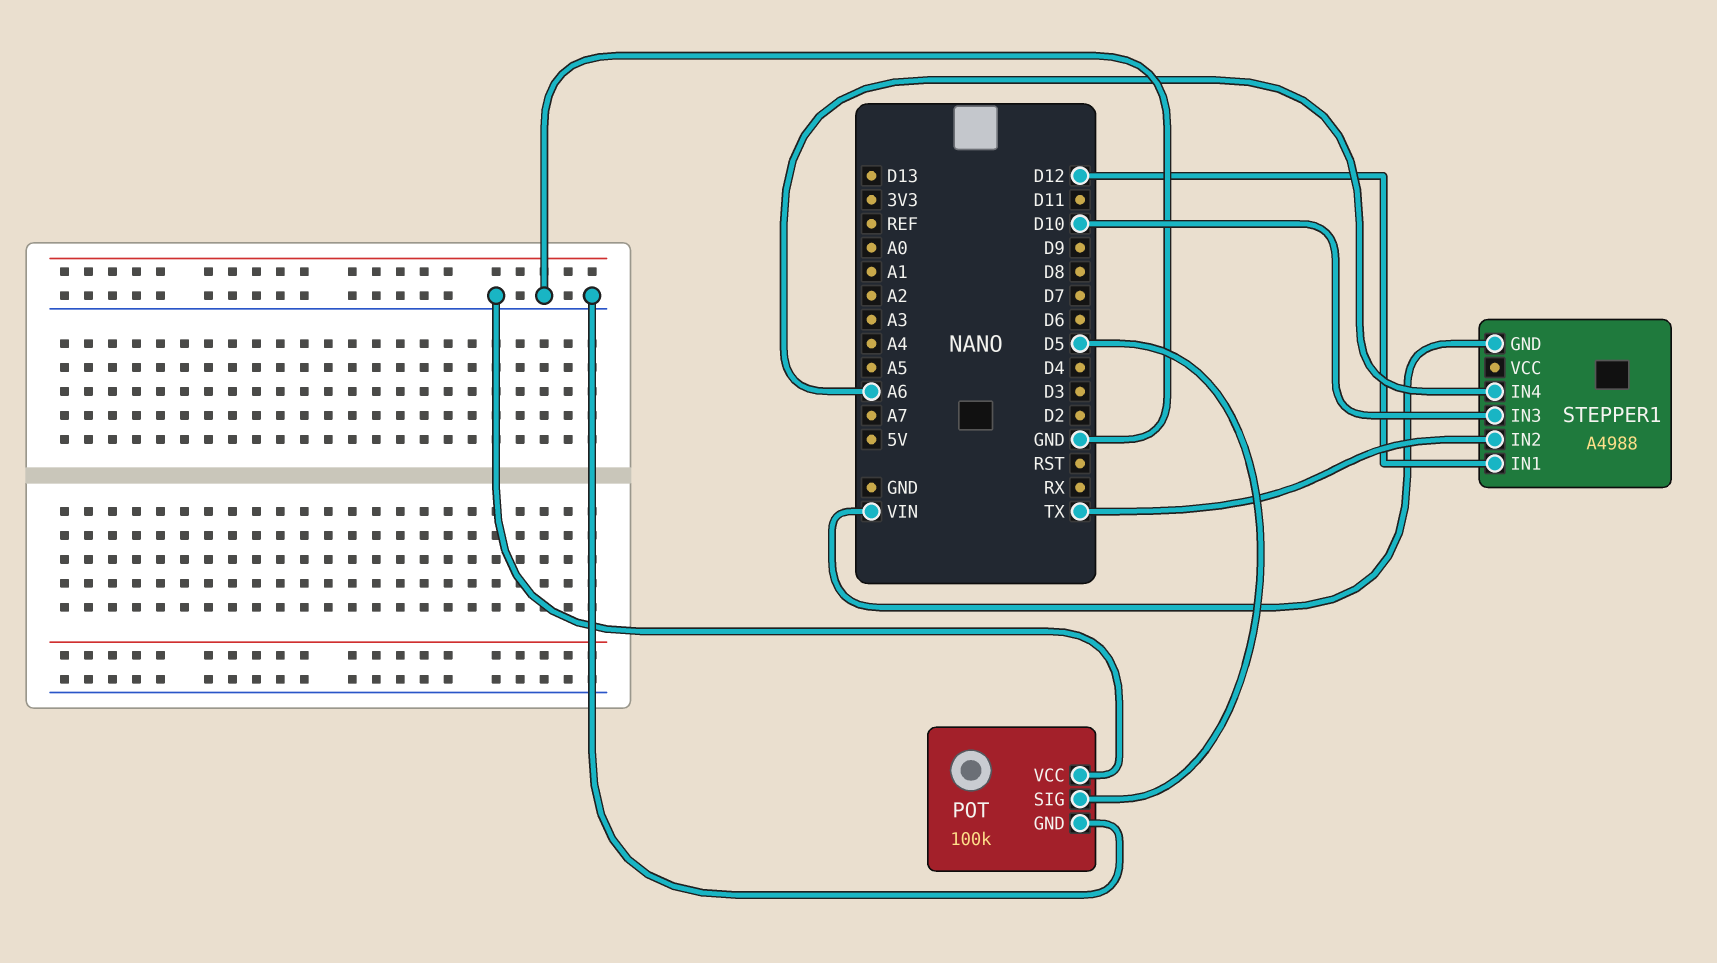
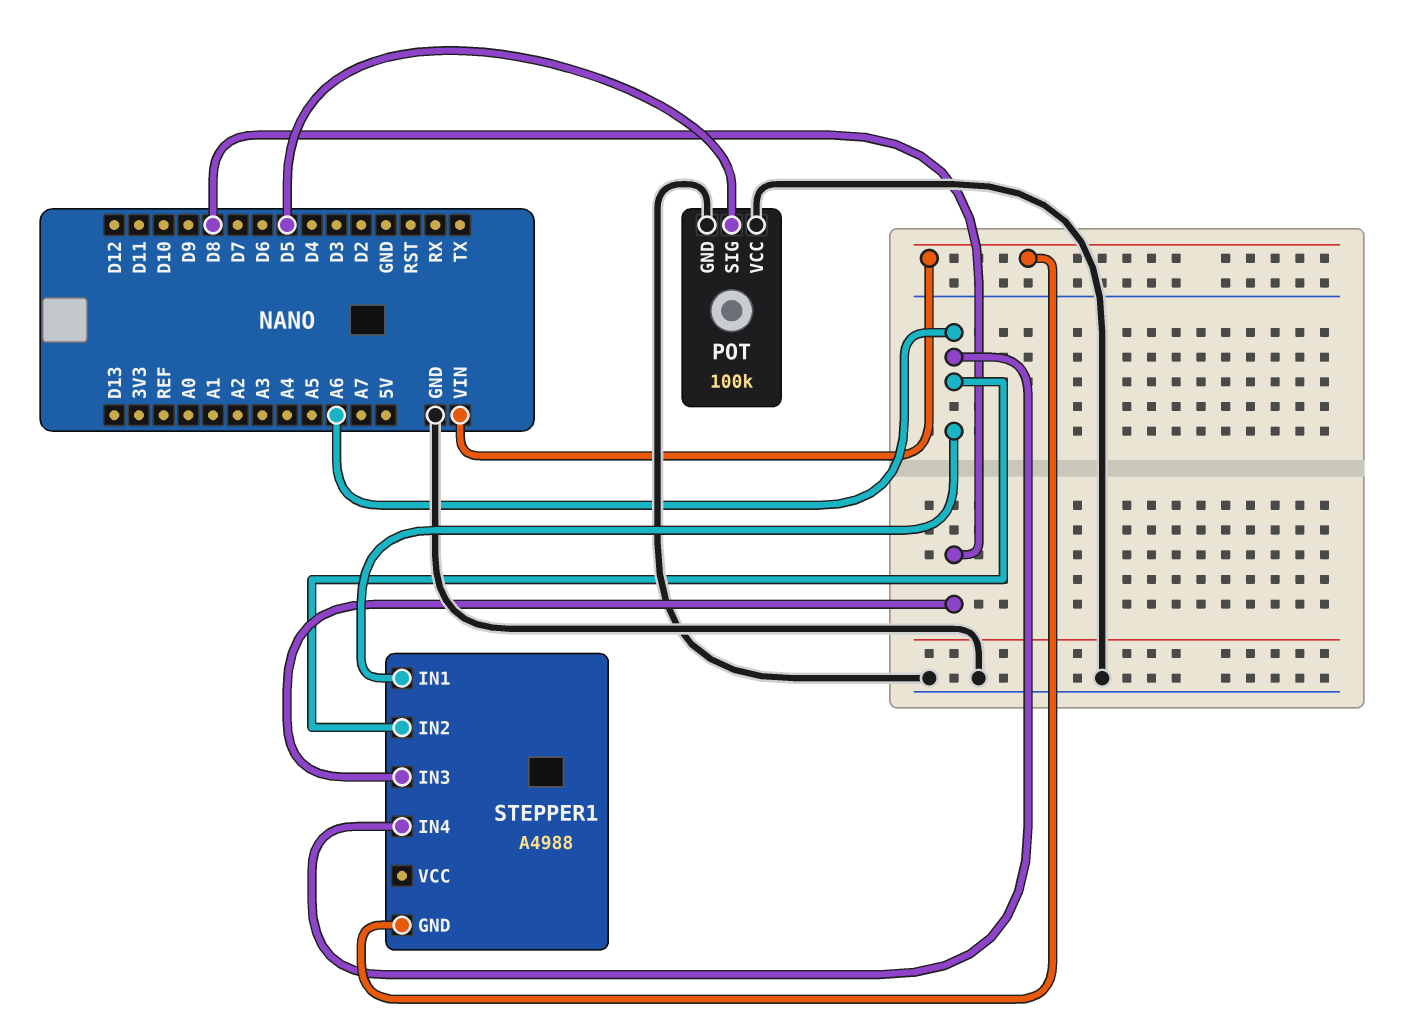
STEPPER1 pin IN1: D12 -> A6
STEPPER1 pin IN2: TX -> A6
STEPPER1 pin IN3: D10 -> D8

